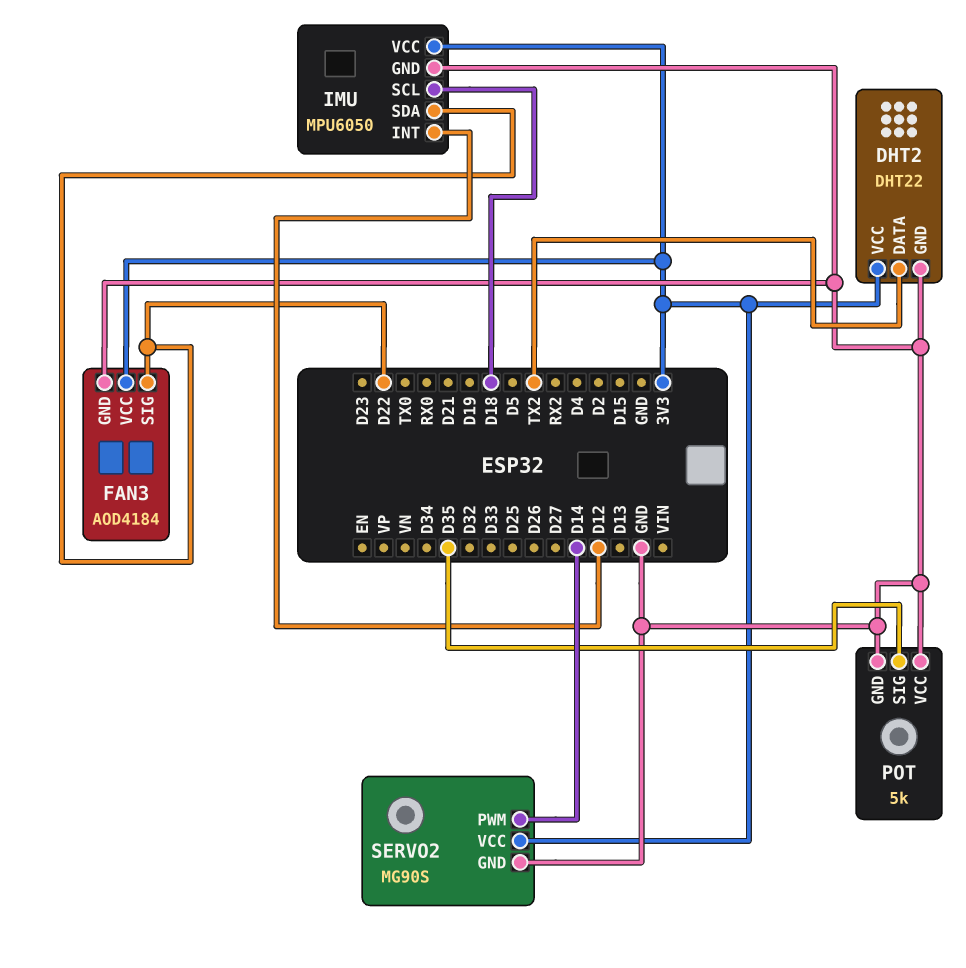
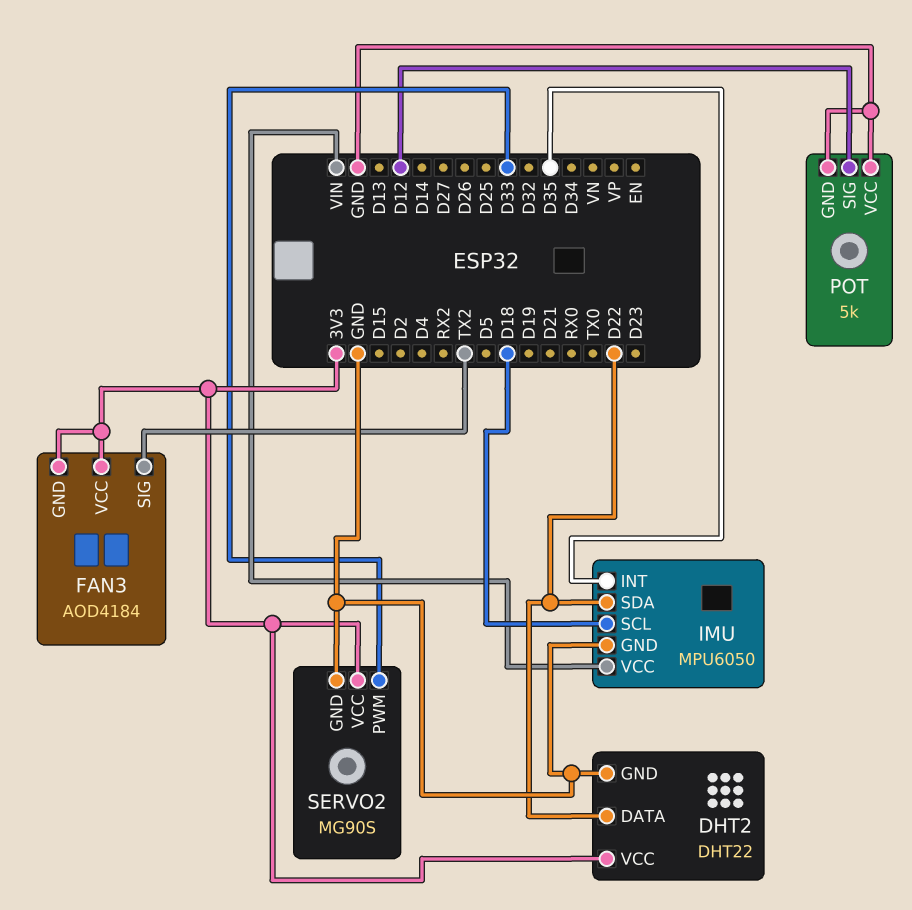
DHT2 pin DATA: TX2 -> D22
FAN3 pin GND: GND -> 3V3
FAN3 pin SIG: D22 -> TX2
IMU pin INT: D12 -> D35
IMU pin VCC: 3V3 -> VIN
POT pin SIG: D35 -> D12
SERVO2 pin PWM: D14 -> D33

